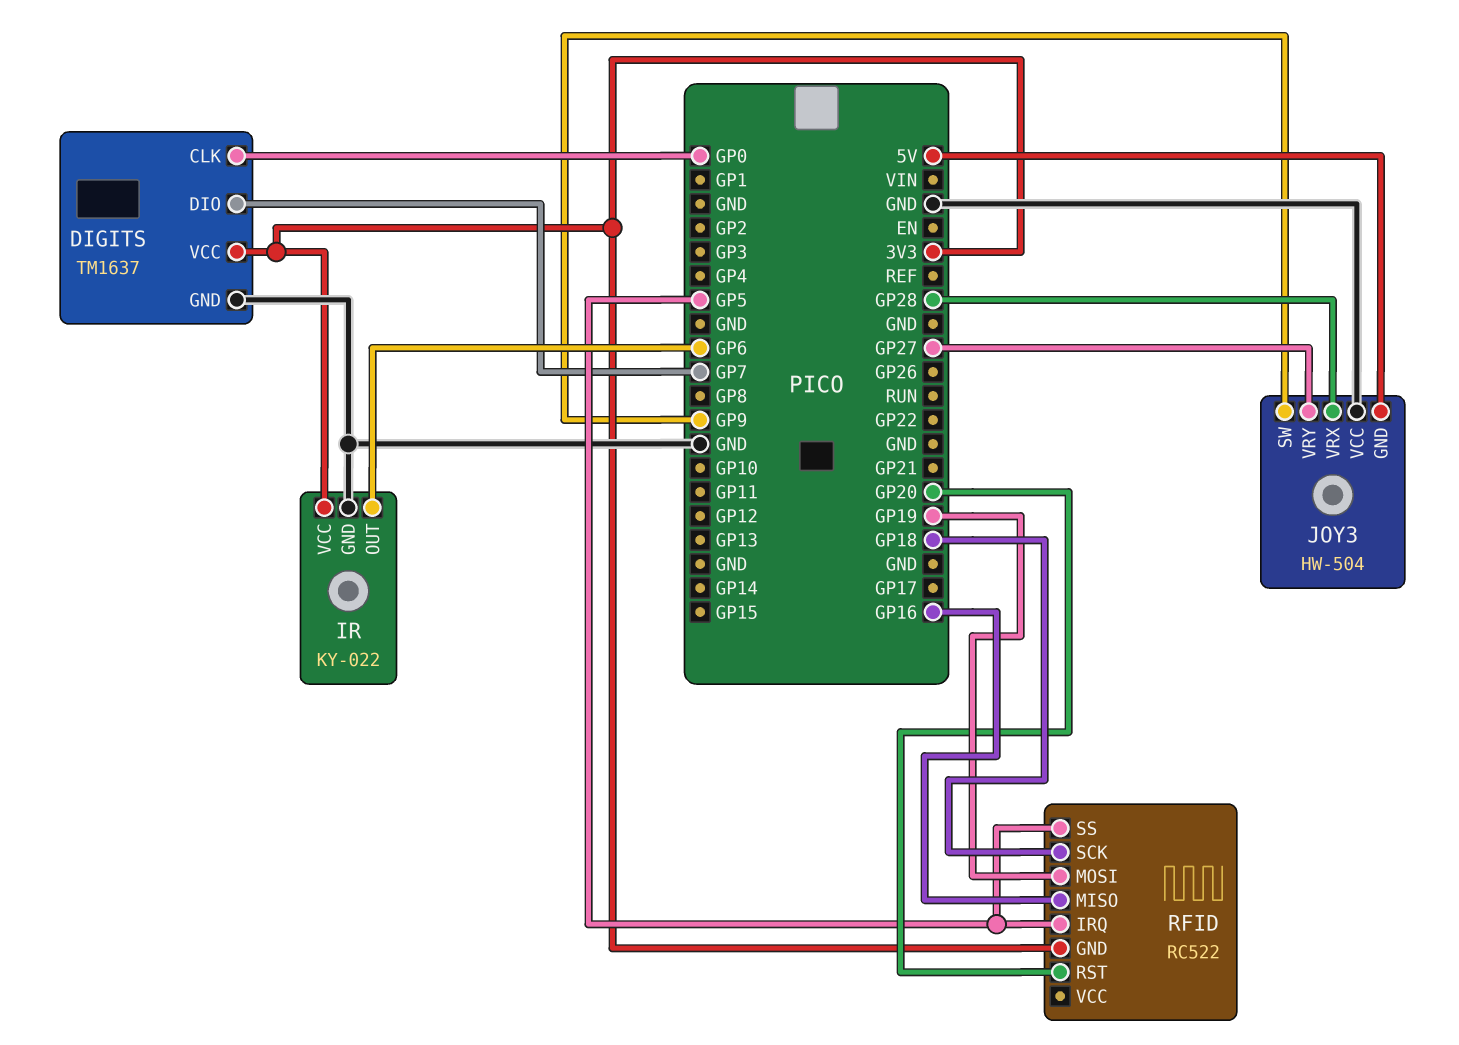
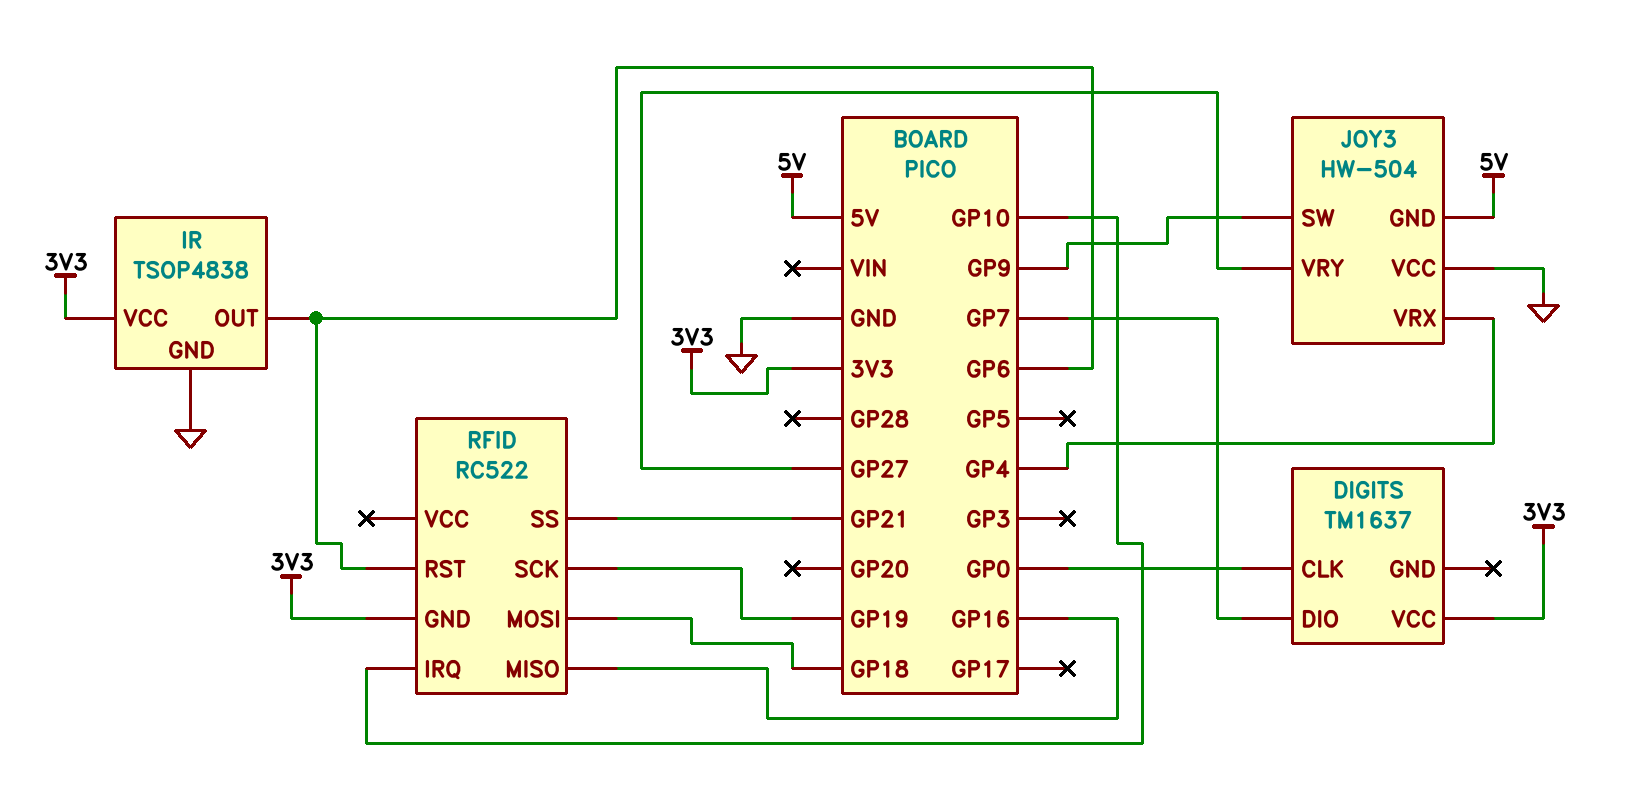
DIGITS pin GND: GND -> none
IR: KY-022 -> TSOP4838
JOY3 pin VRX: GP28 -> GP4
RFID pin IRQ: GP5 -> GP10
RFID pin MOSI: GP19 -> GP18
RFID pin RST: GP20 -> GP6
RFID pin SCK: GP18 -> GP19
RFID pin SS: GP5 -> GP21

